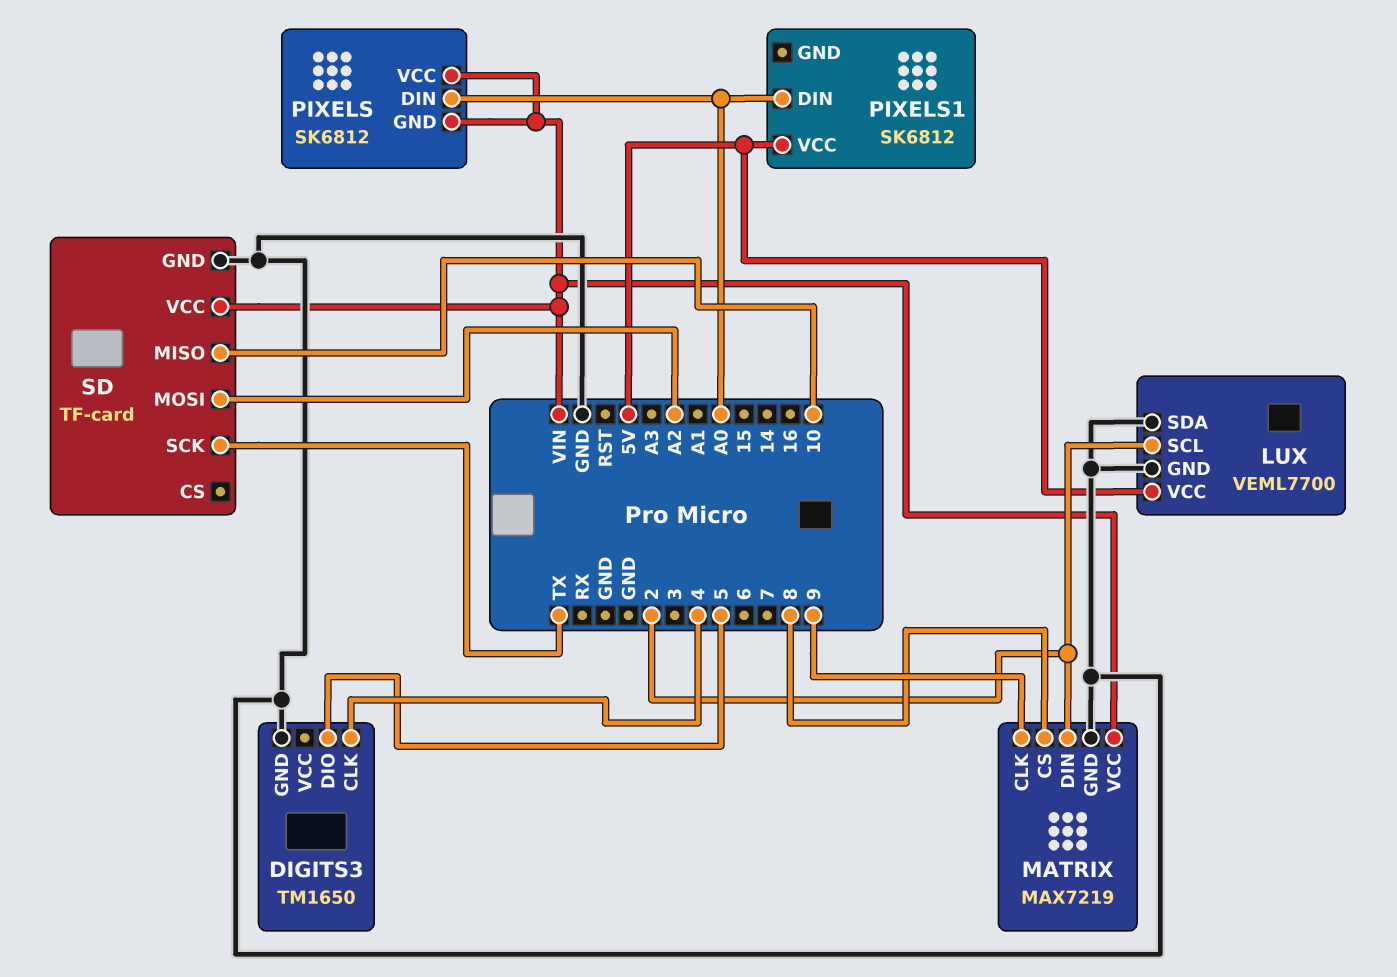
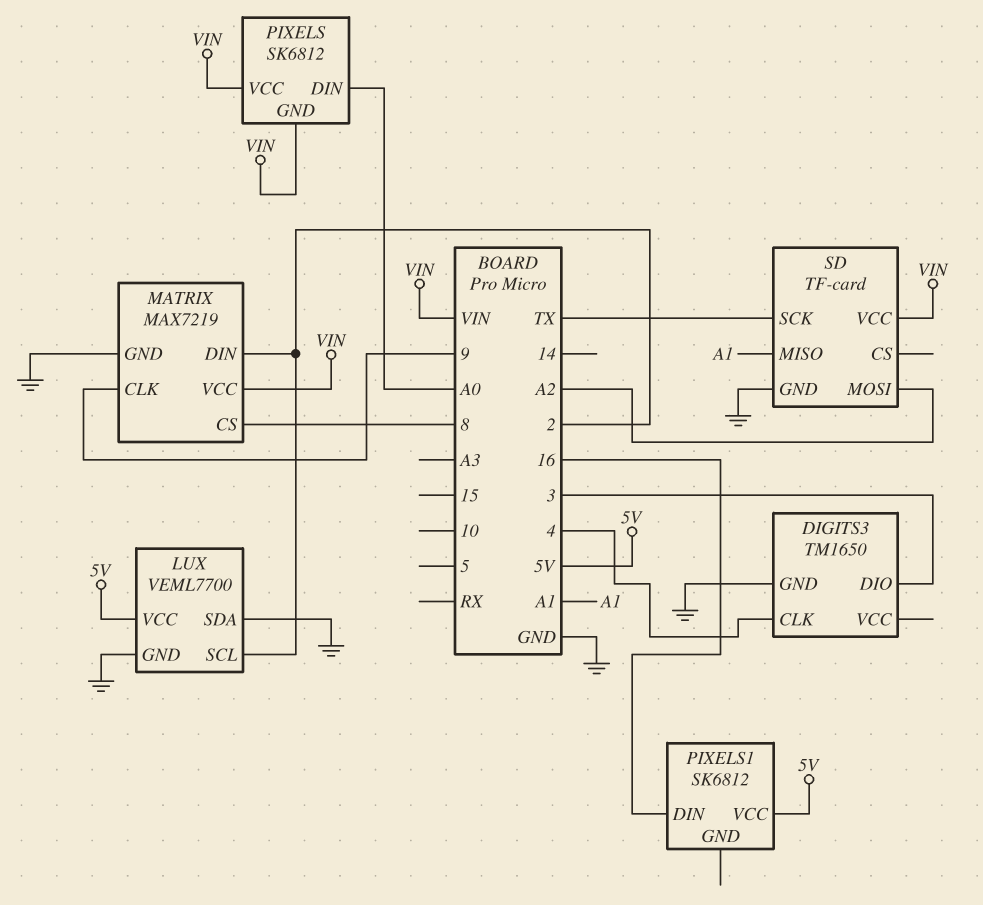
DIGITS3 pin DIO: 5 -> 3
PIXELS1 pin DIN: A0 -> 16
SD pin MISO: 10 -> A1

